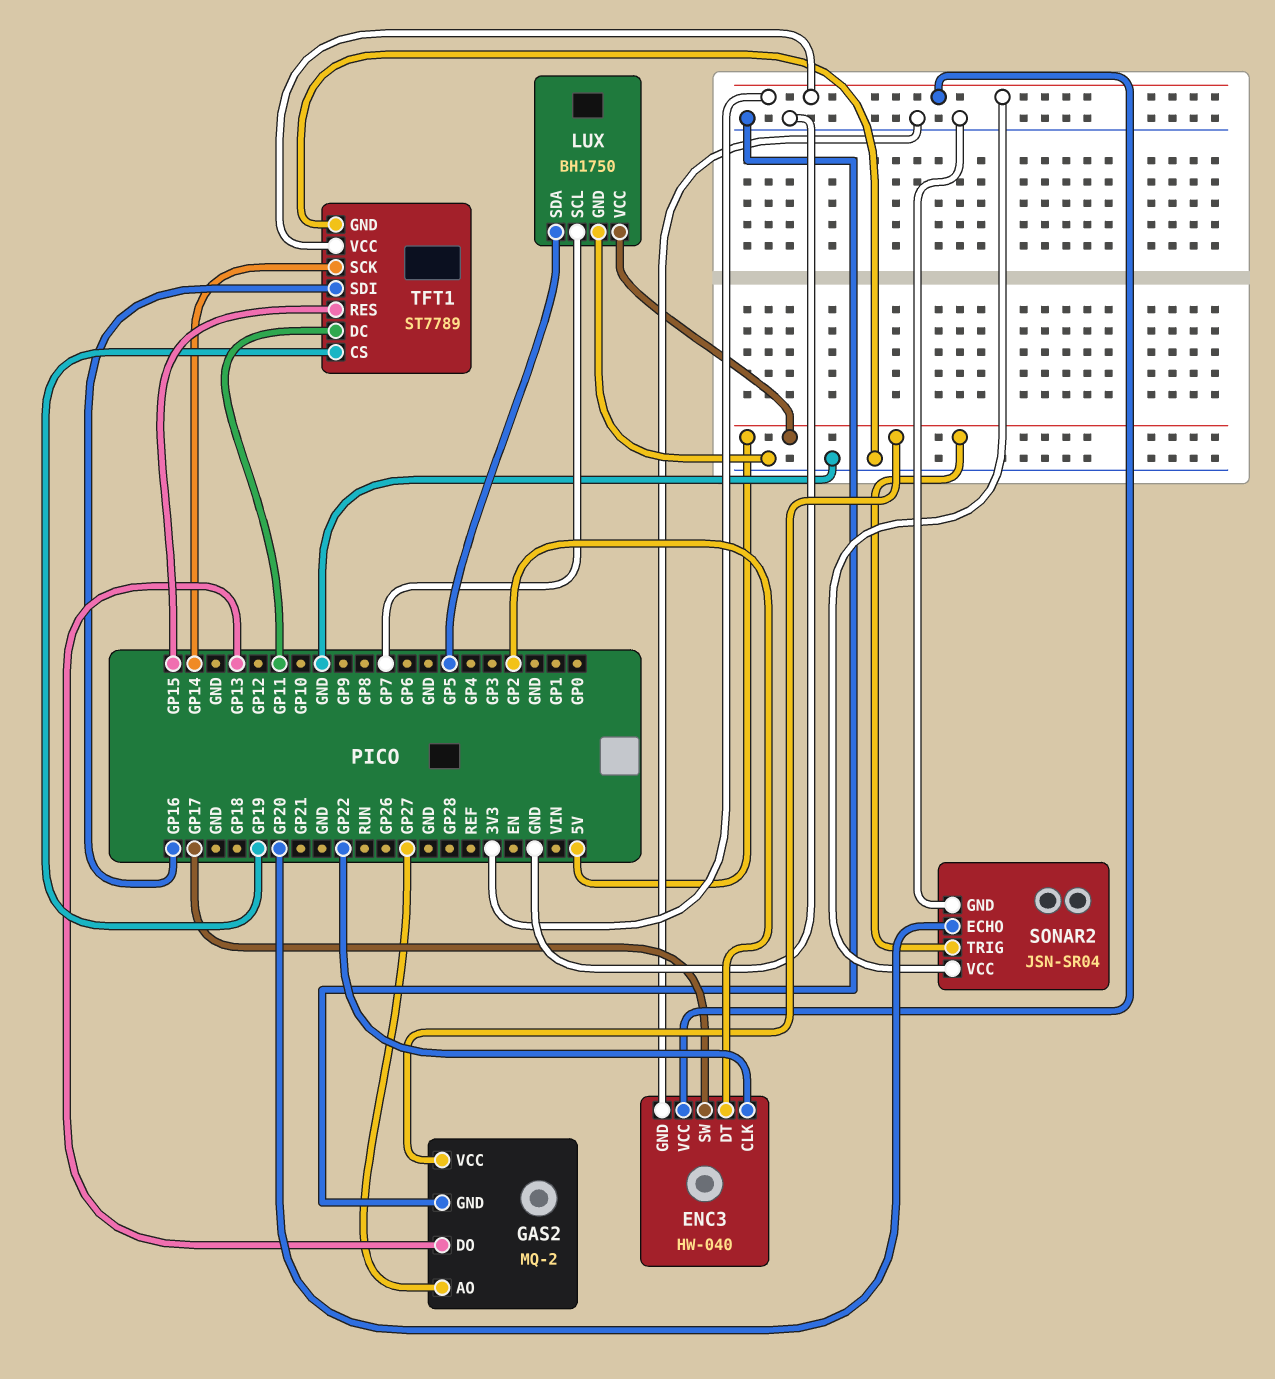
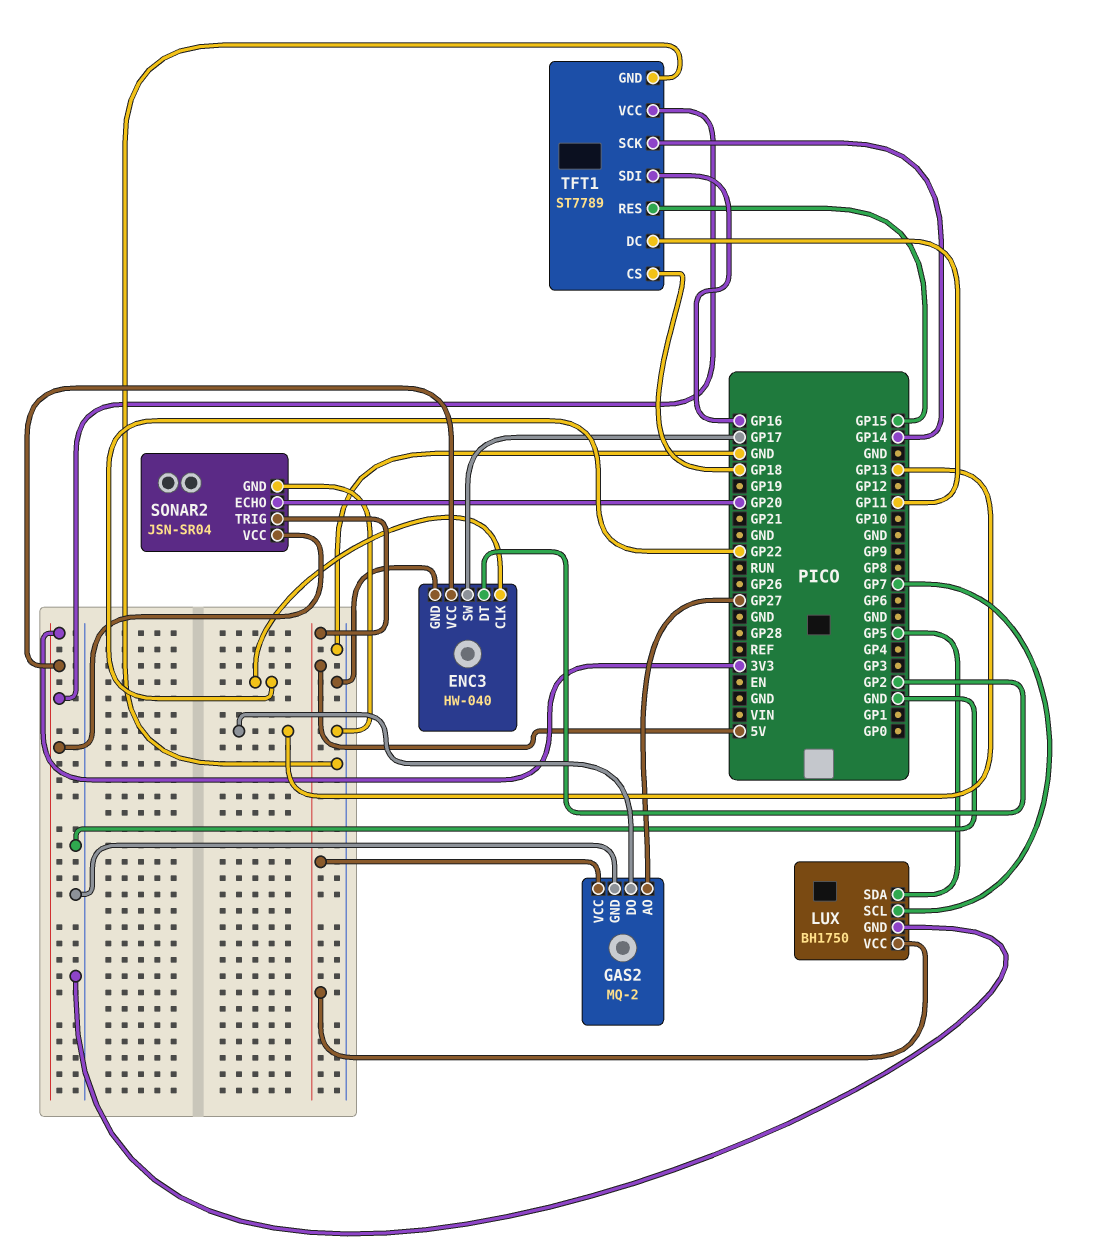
TFT1 pin CS: GP19 -> GP18

